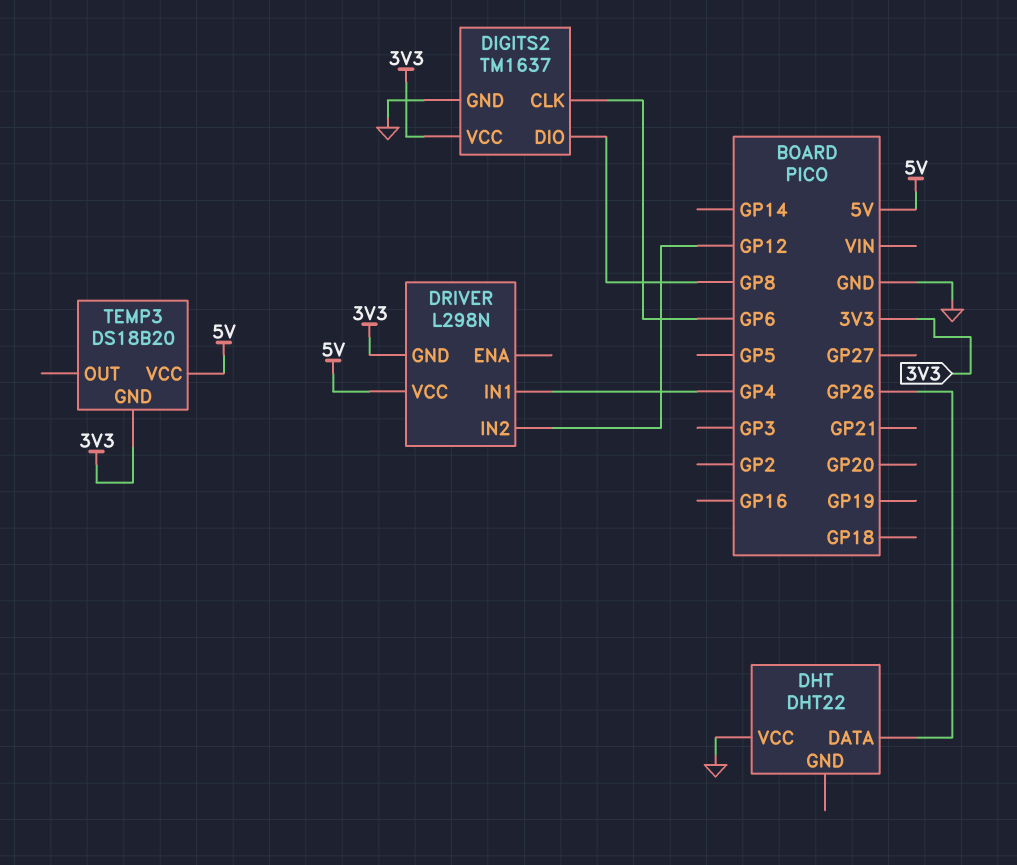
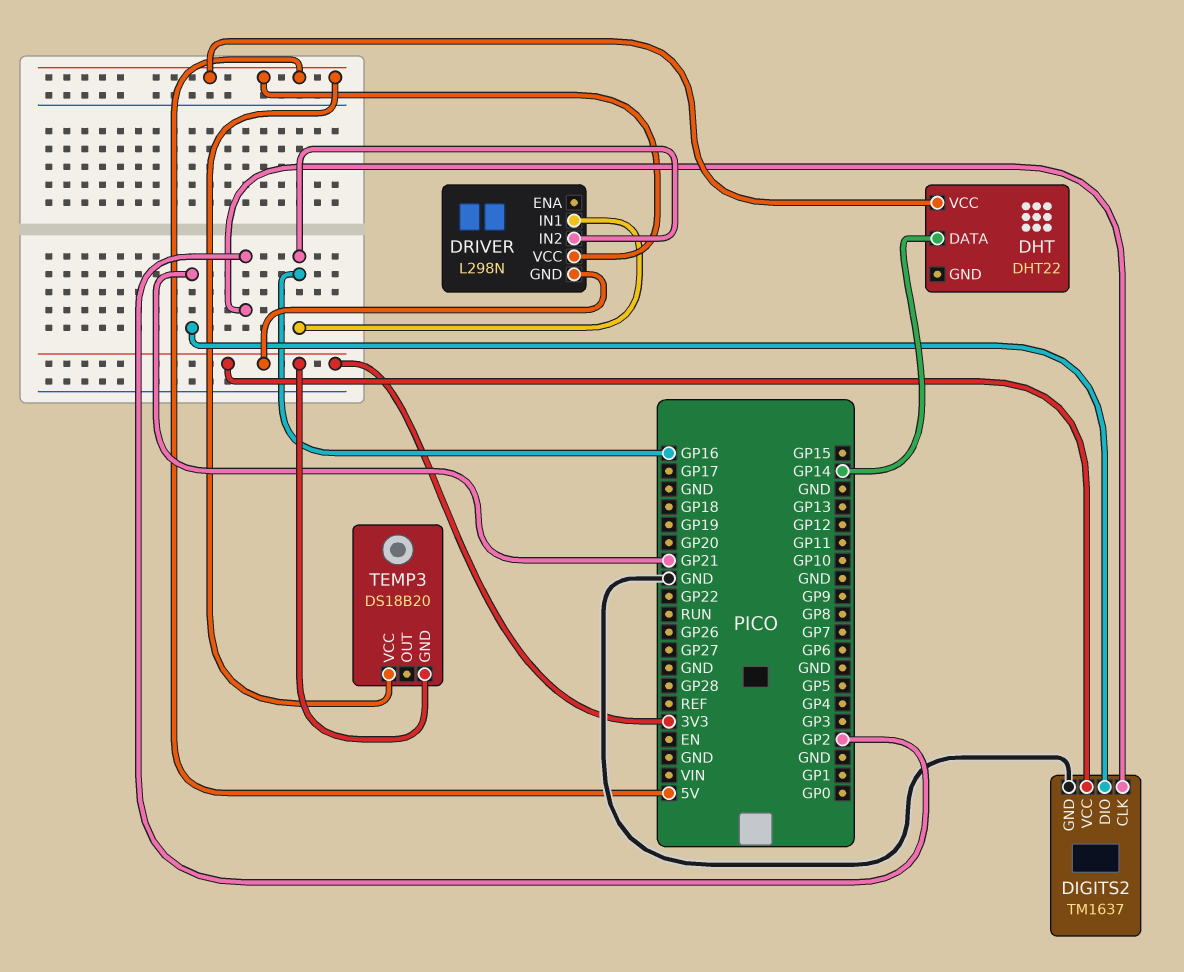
DHT pin DATA: GP26 -> GP14
DHT pin VCC: GND -> 5V
DIGITS2 pin CLK: GP6 -> GP2
DIGITS2 pin DIO: GP8 -> GP21
DRIVER pin IN1: GP4 -> GP16
DRIVER pin IN2: GP12 -> GP16

